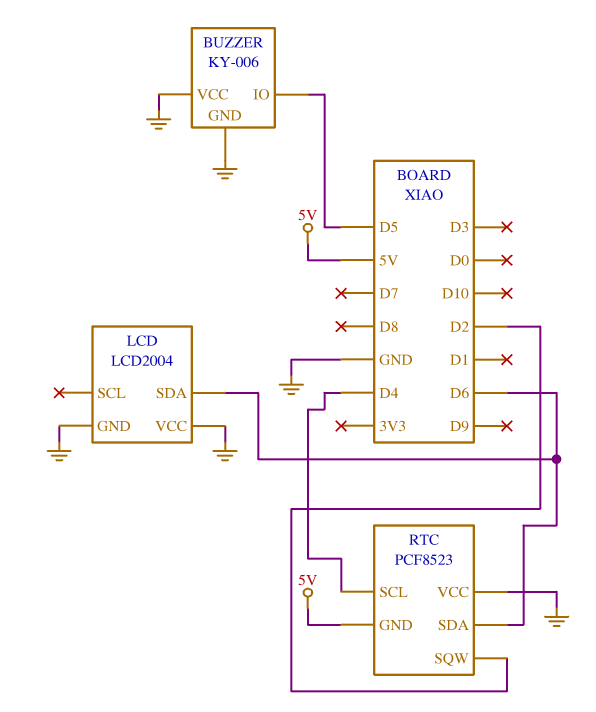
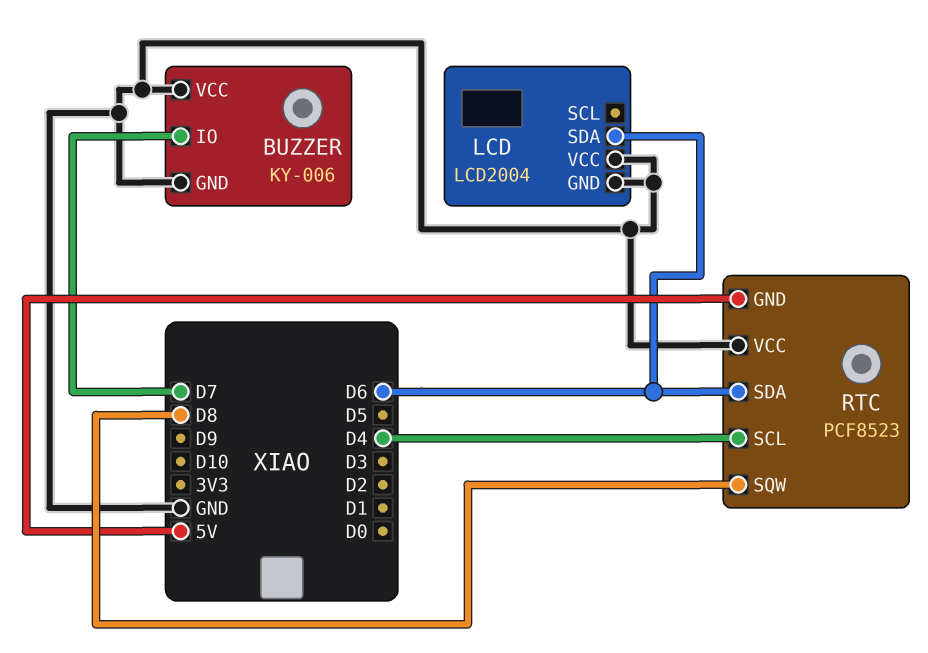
BUZZER pin IO: D5 -> D7
RTC pin SQW: D2 -> D8

